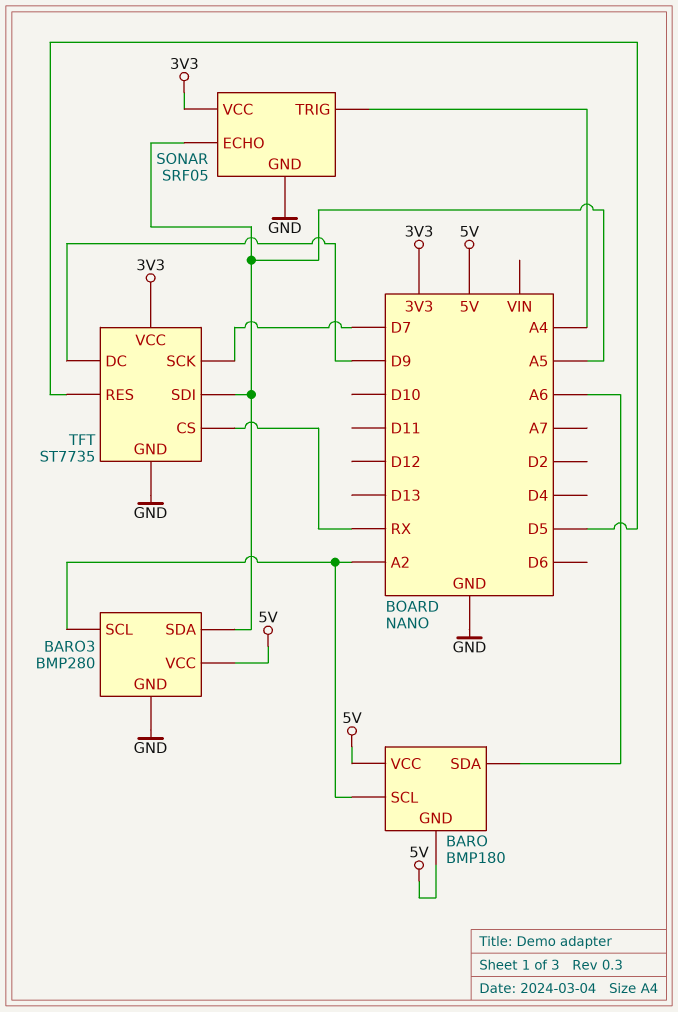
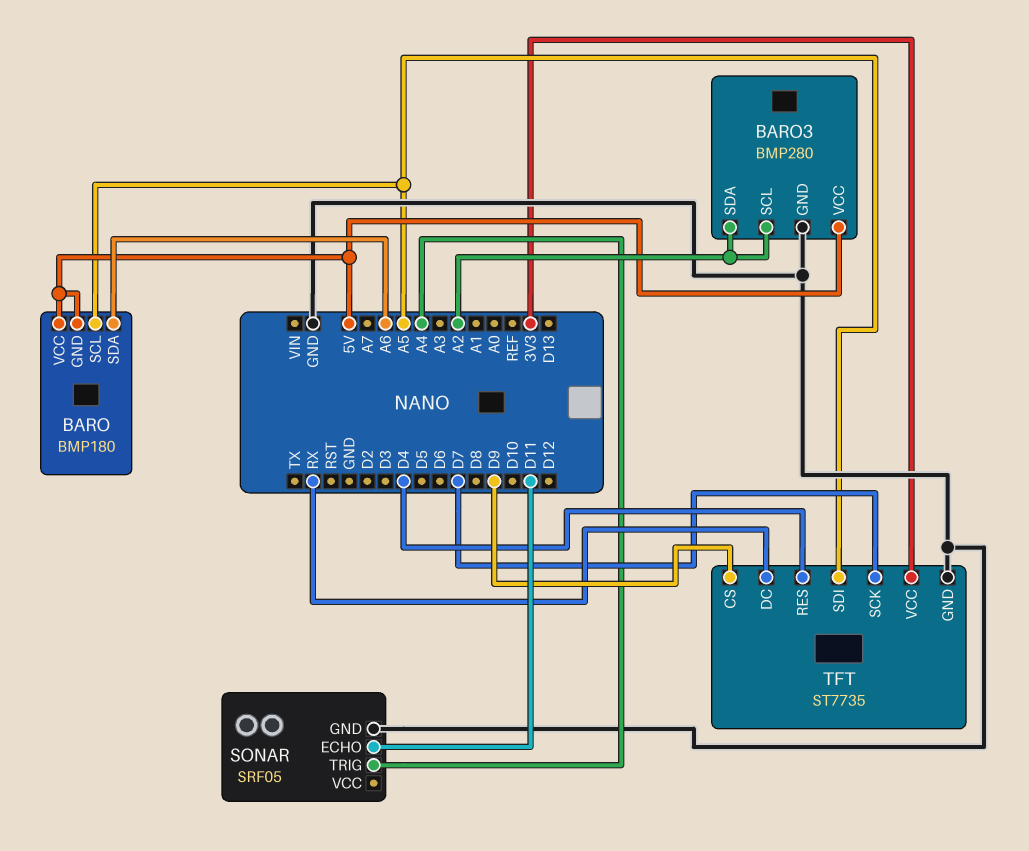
BARO pin SCL: A2 -> A5
BARO3 pin SDA: A5 -> A2
SONAR pin ECHO: A5 -> D11
SONAR pin VCC: 3V3 -> none
TFT pin CS: RX -> D9
TFT pin DC: D9 -> RX
TFT pin RES: D5 -> D4

